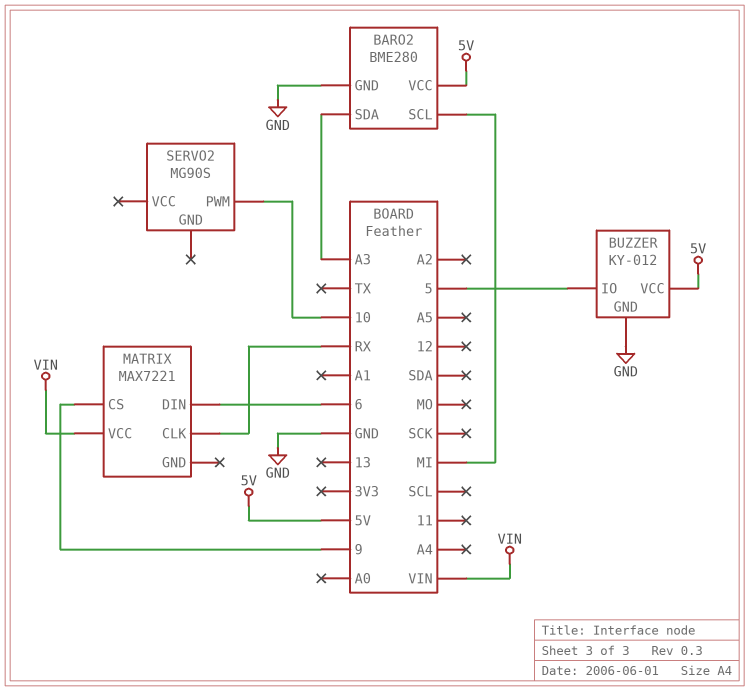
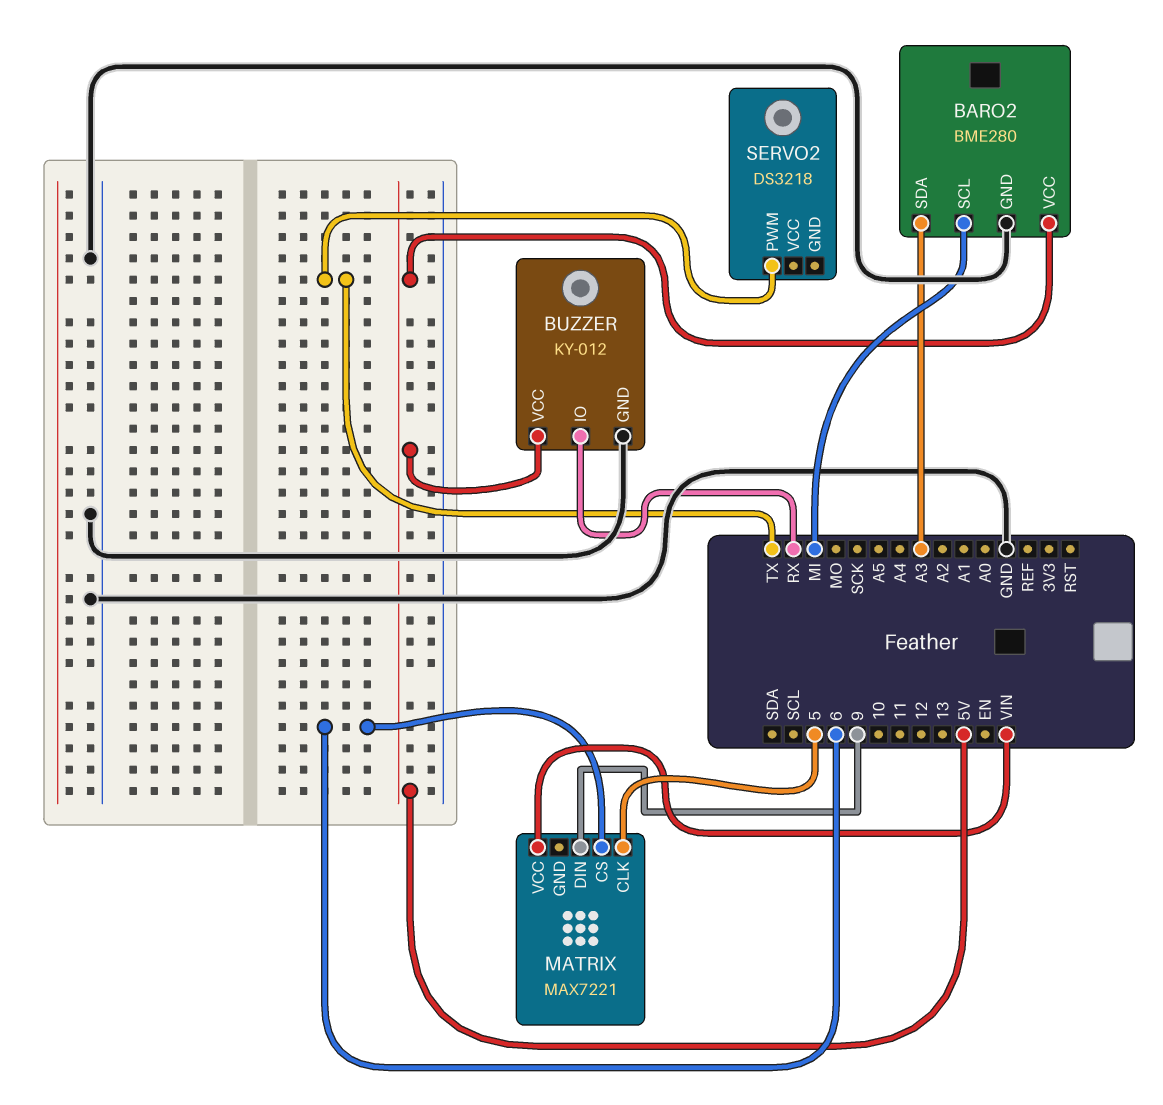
BUZZER pin IO: 5 -> RX
MATRIX pin CLK: RX -> 5
MATRIX pin CS: 9 -> 6
MATRIX pin DIN: 6 -> 9
SERVO2: MG90S -> DS3218
SERVO2 pin PWM: 10 -> TX

